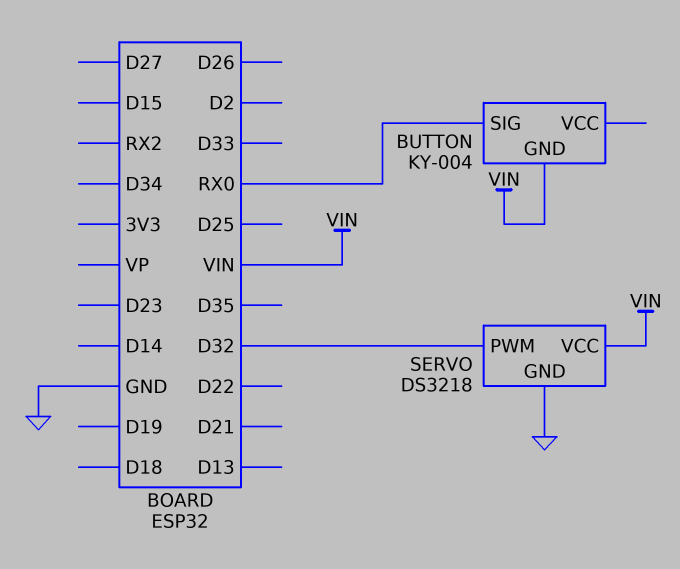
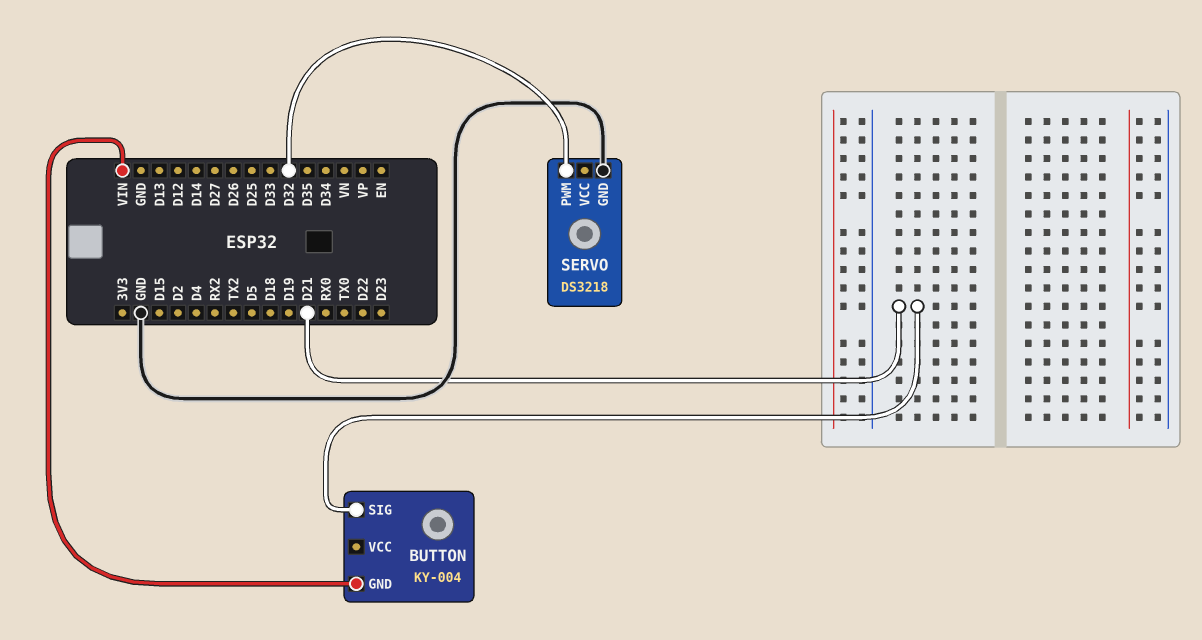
BUTTON pin SIG: RX0 -> D21
SERVO pin VCC: VIN -> none

